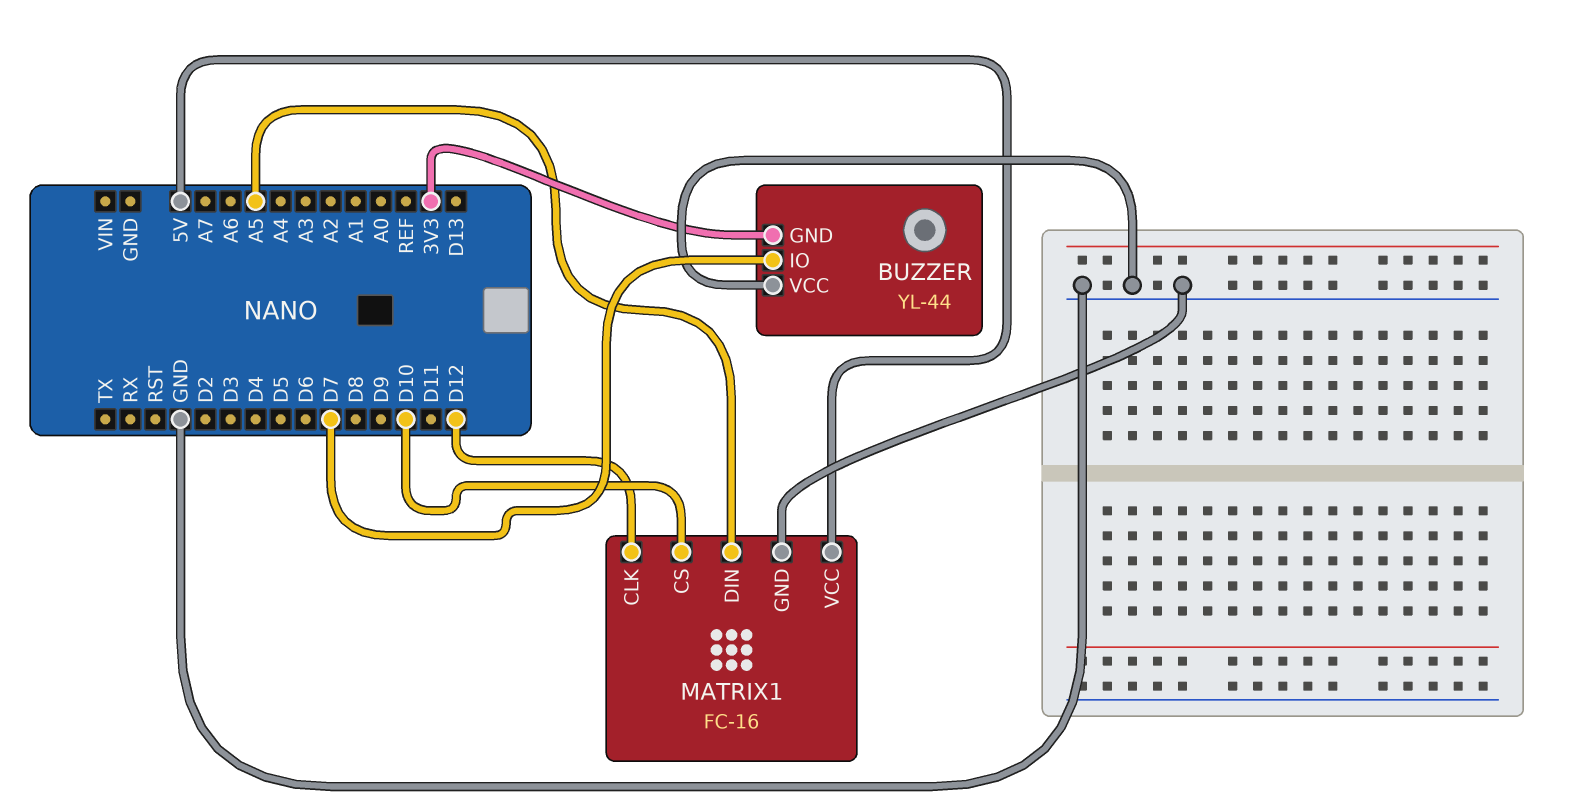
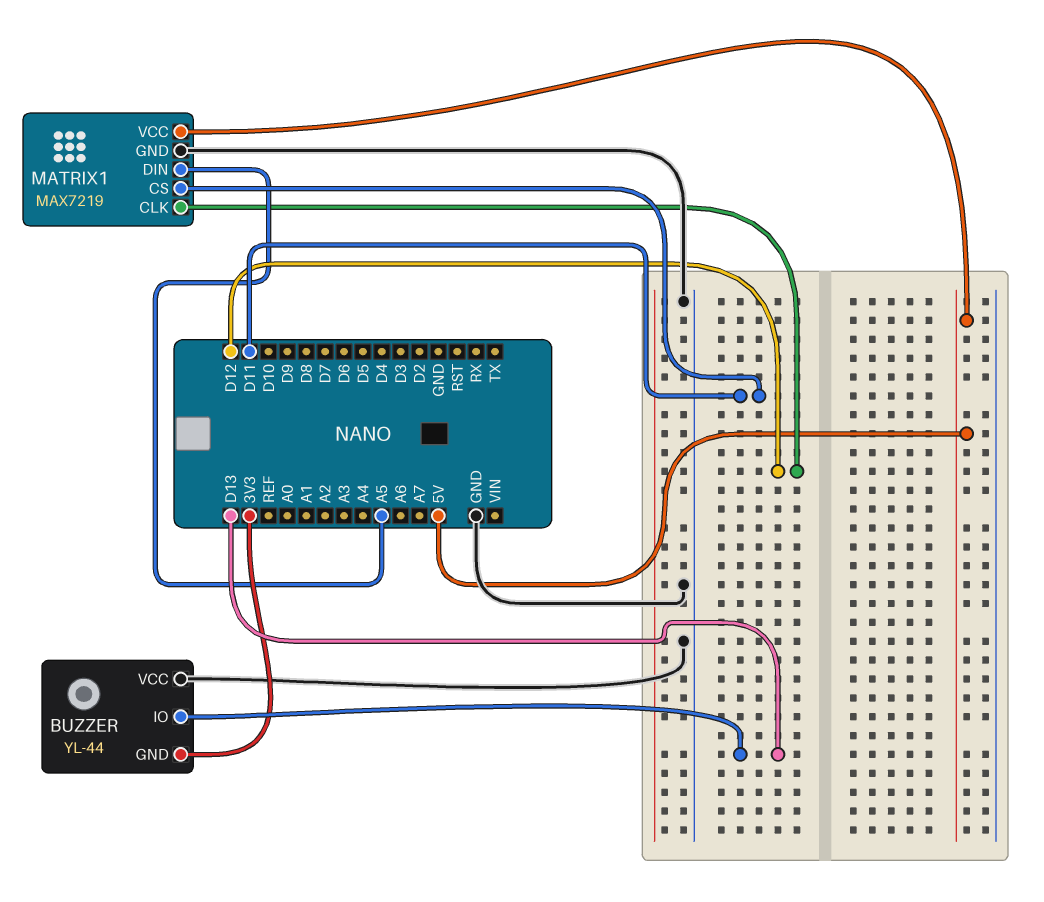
BUZZER pin IO: D7 -> D13
MATRIX1: FC-16 -> MAX7219
MATRIX1 pin CS: D10 -> D11

